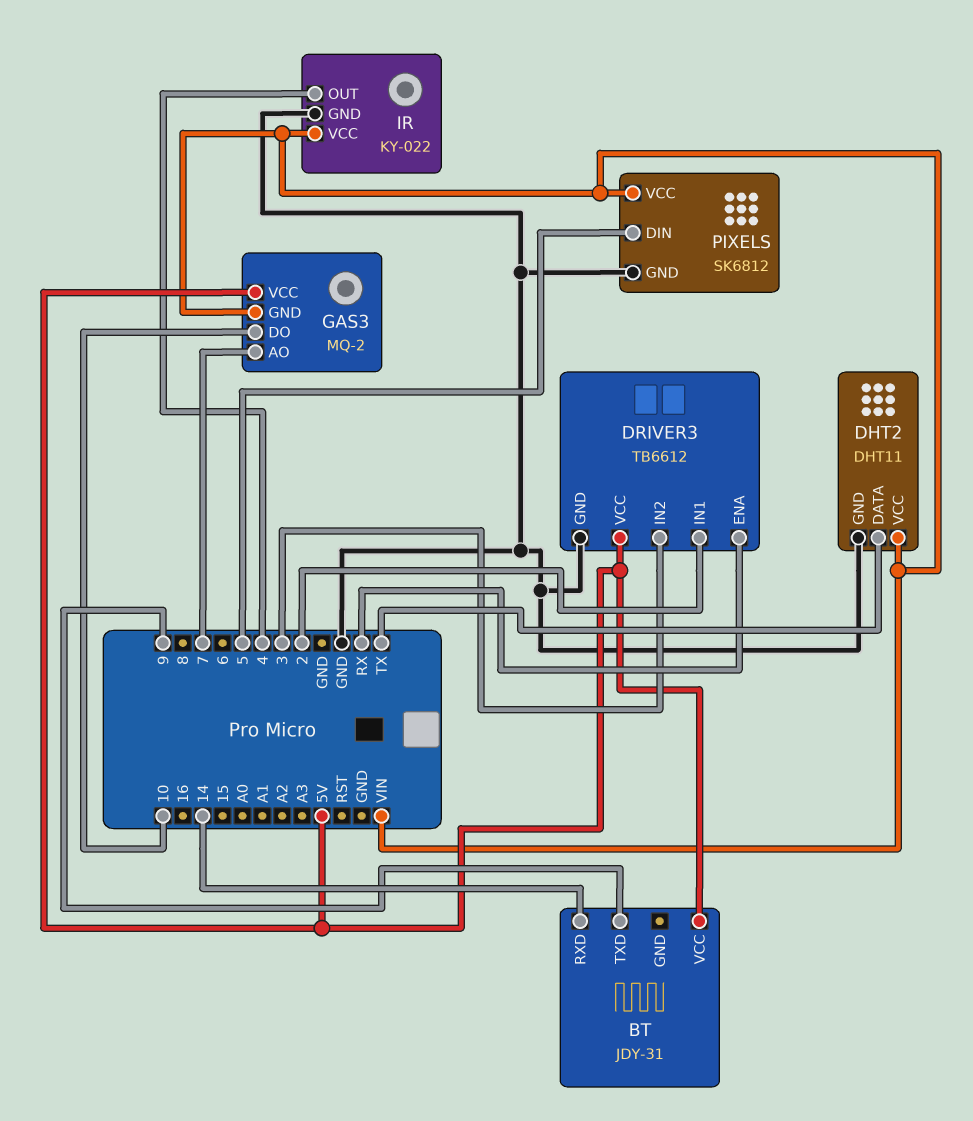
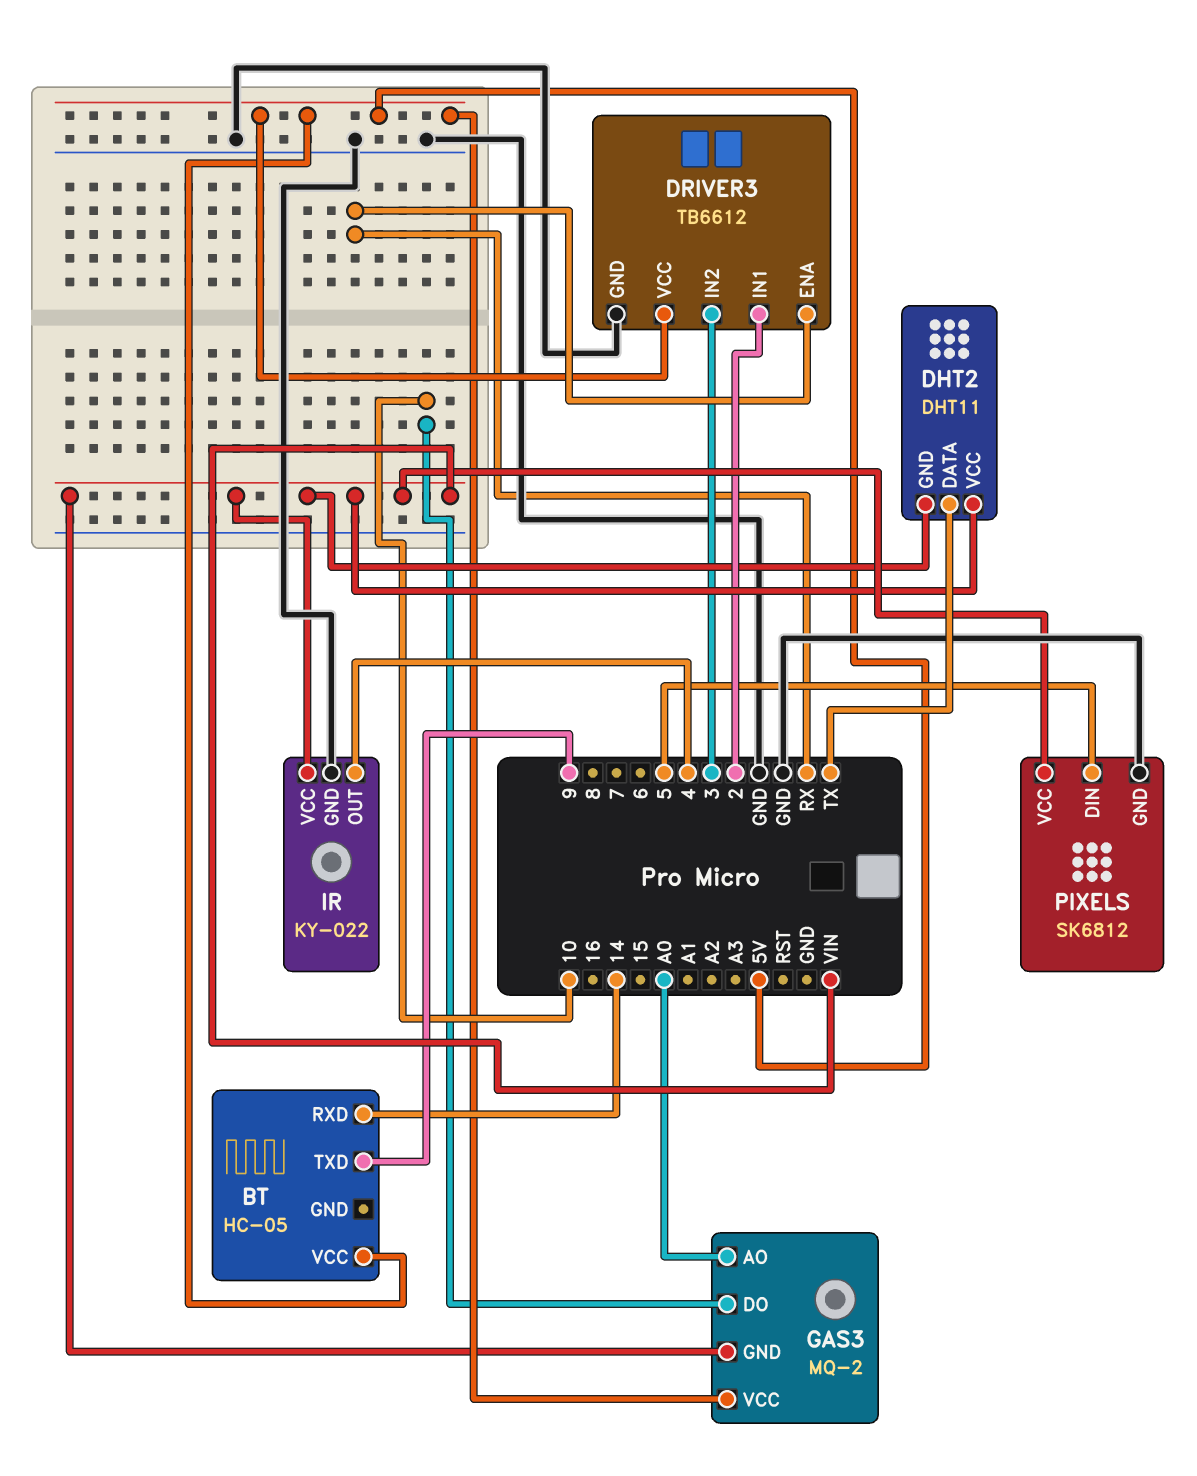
BT: JDY-31 -> HC-05
DHT2 pin GND: GND -> VIN
GAS3 pin AO: 7 -> A0

